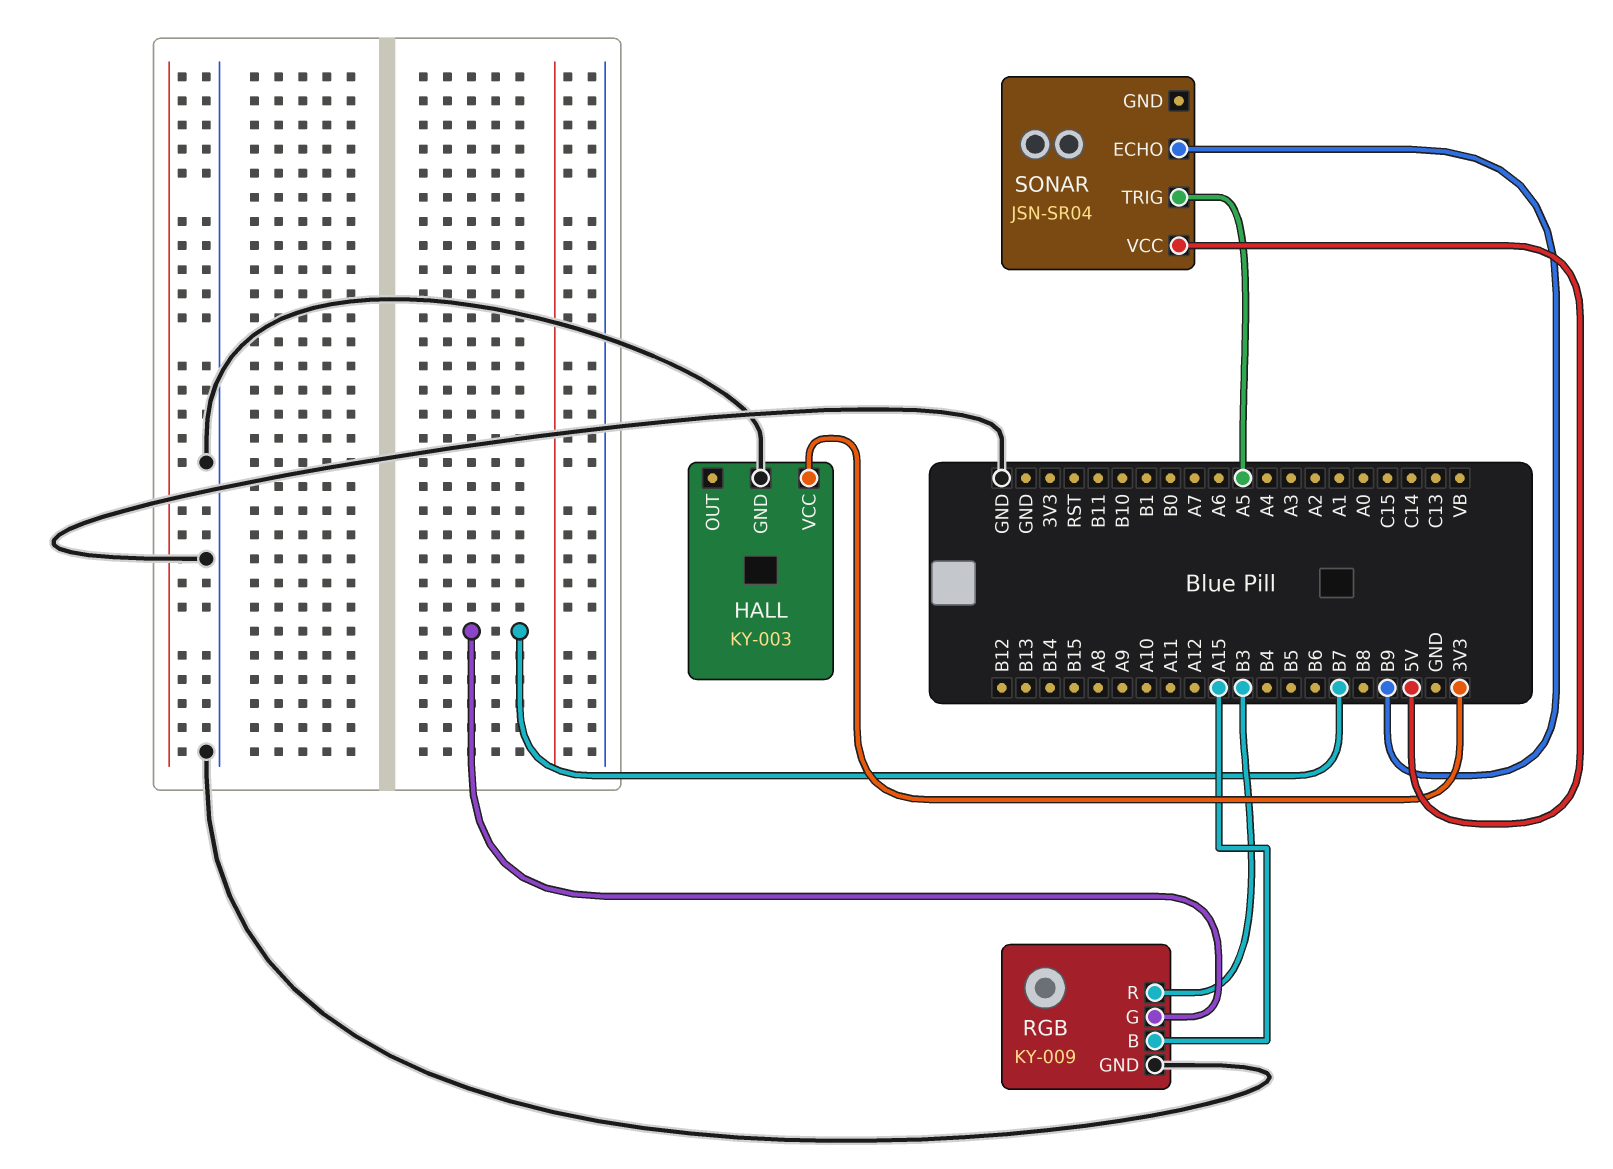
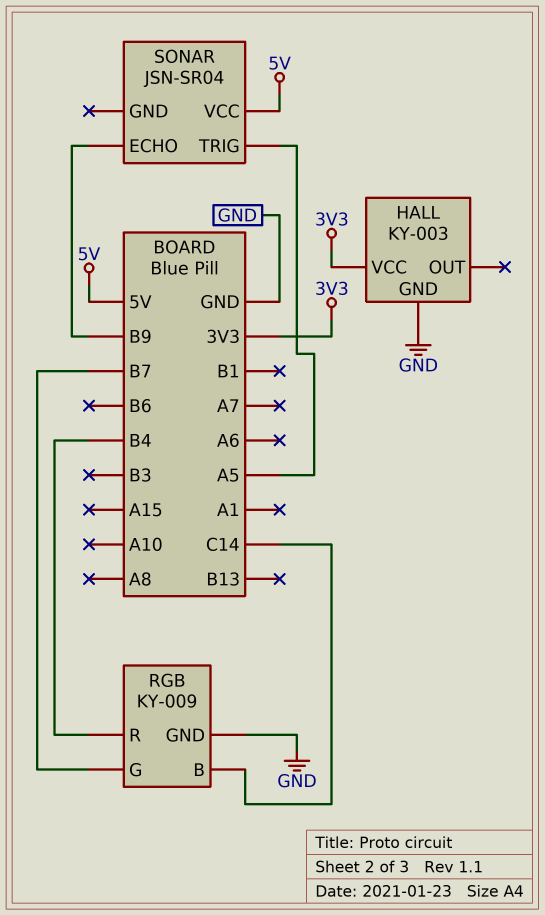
RGB pin B: A15 -> C14
RGB pin R: B3 -> B4

